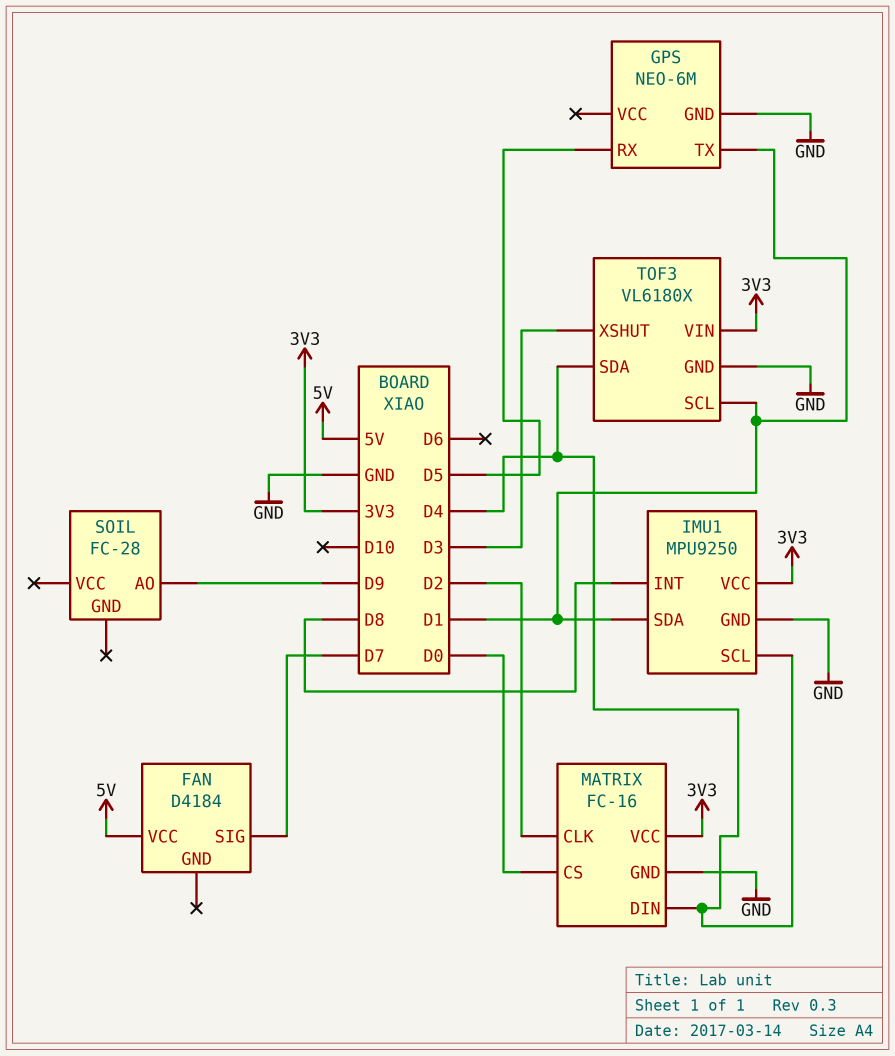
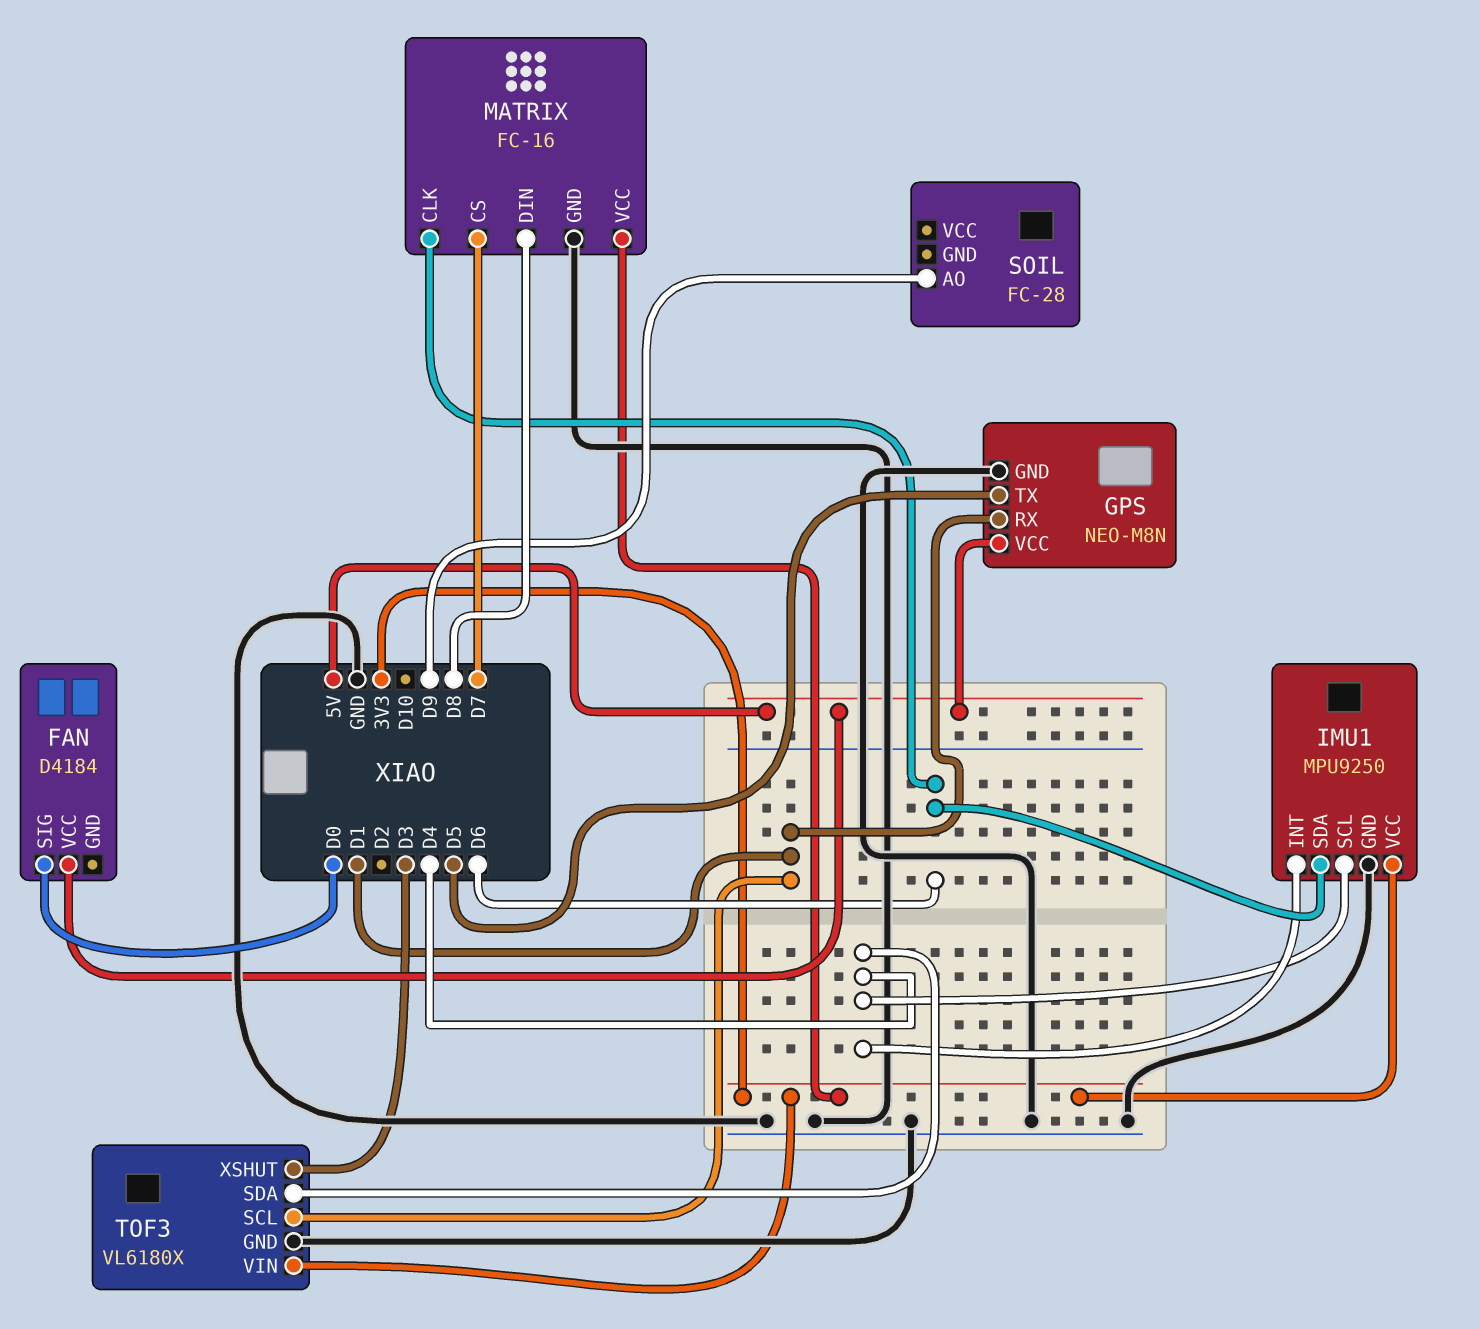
FAN pin SIG: D7 -> D0
GPS: NEO-6M -> NEO-M8N
GPS pin RX: D5 -> D1
GPS pin TX: D1 -> D5
GPS pin VCC: none -> 5V
IMU1 pin INT: D8 -> D4
IMU1 pin SDA: D1 -> D6
MATRIX pin CLK: D2 -> D6
MATRIX pin CS: D0 -> D7
MATRIX pin DIN: D4 -> D8

